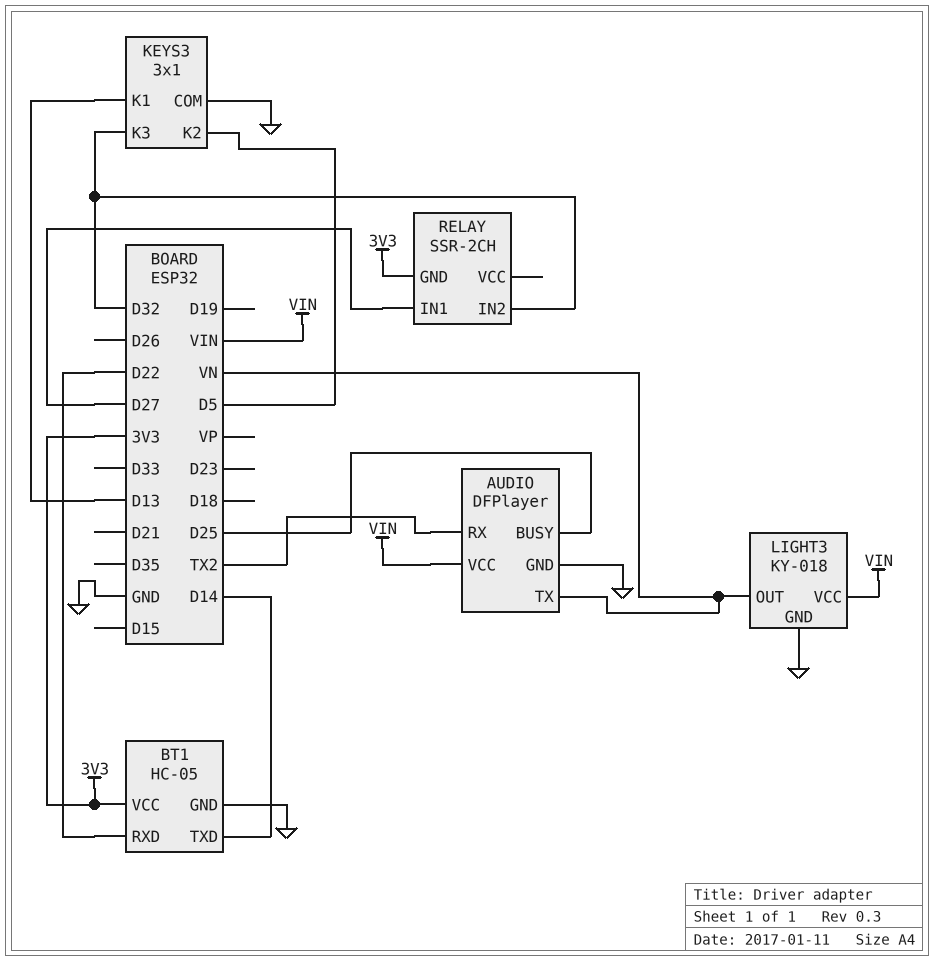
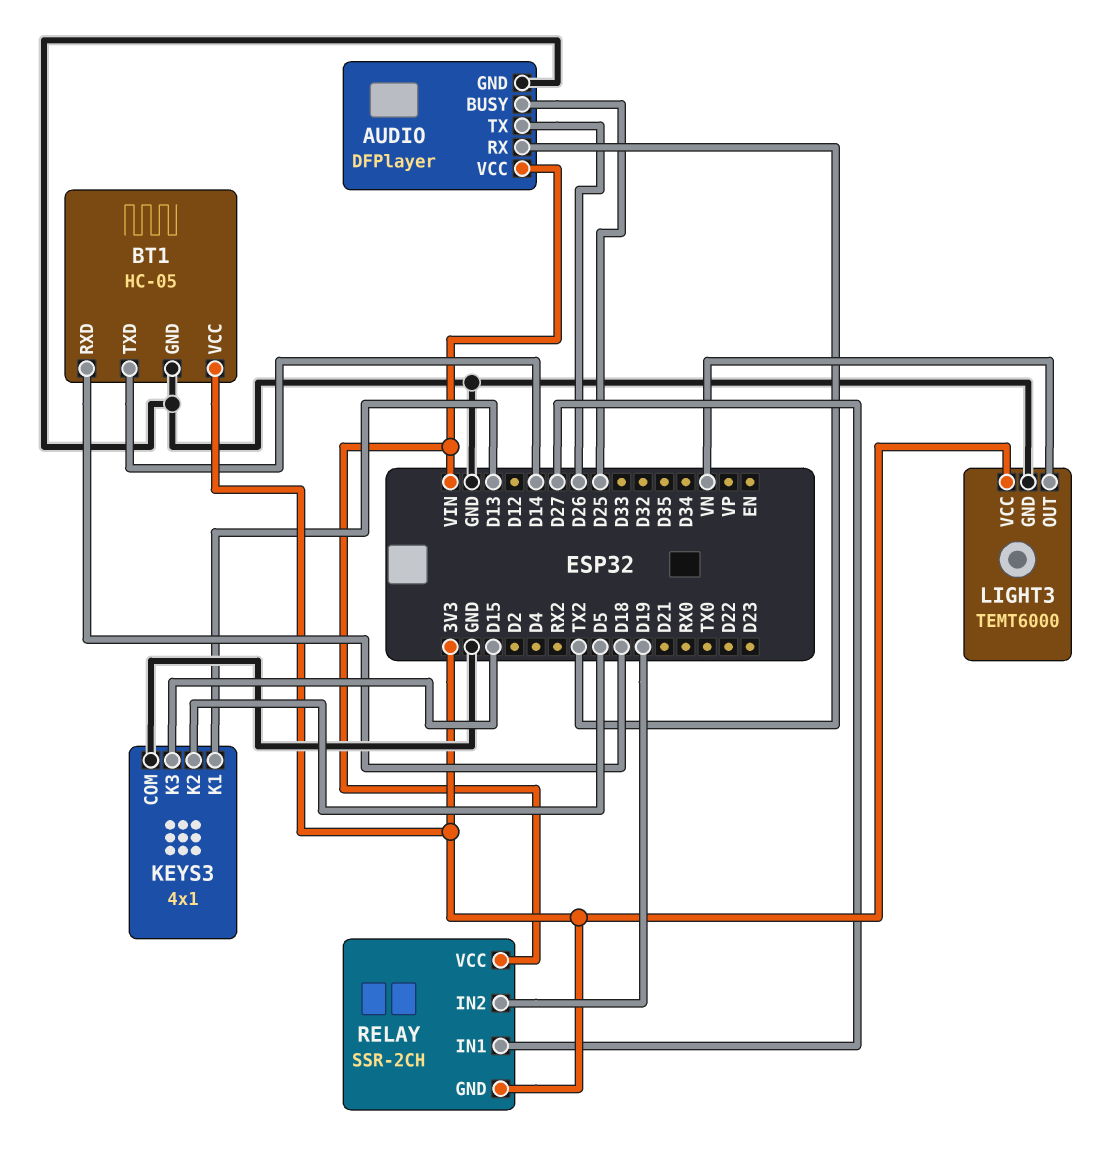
AUDIO pin TX: VN -> D26
BT1 pin RXD: D22 -> D18
KEYS3: 3x1 -> 4x1
KEYS3 pin K3: D32 -> D15
LIGHT3: KY-018 -> TEMT6000
LIGHT3 pin VCC: VIN -> 3V3
RELAY pin IN2: D32 -> D19
RELAY pin VCC: none -> VIN

